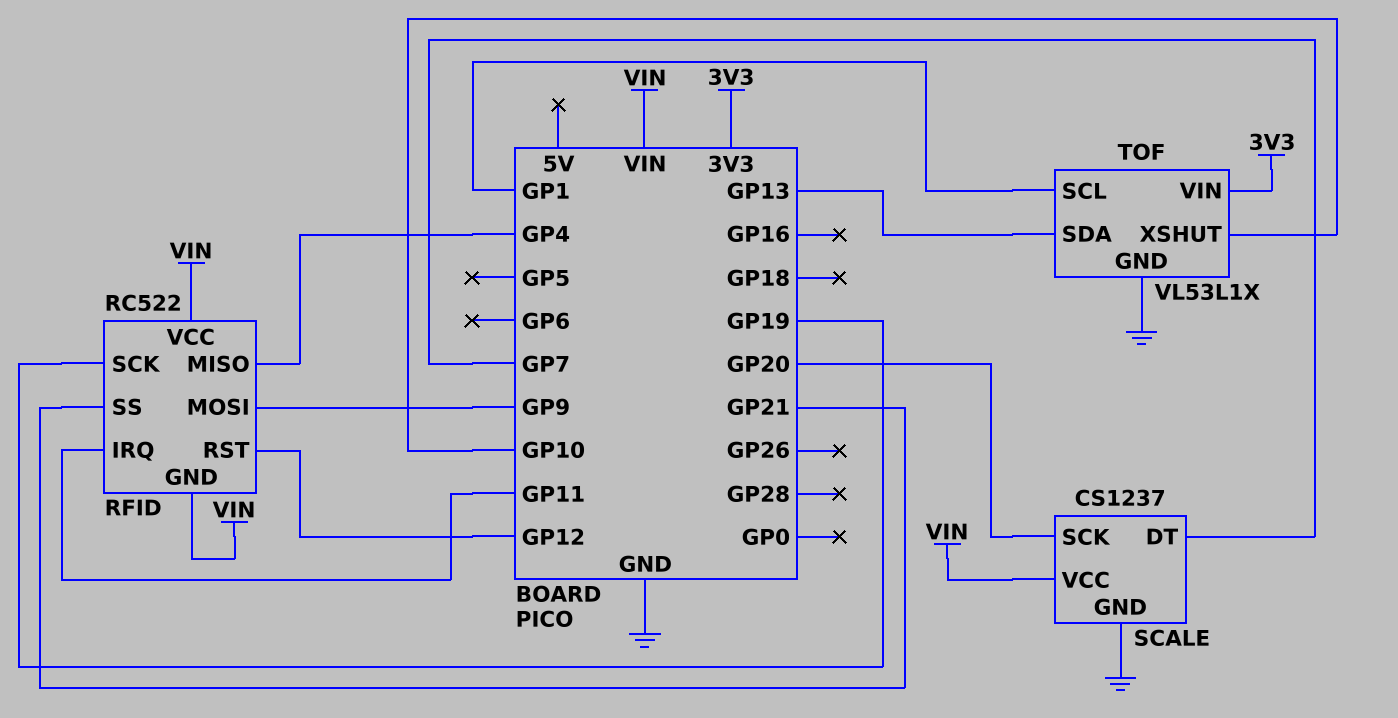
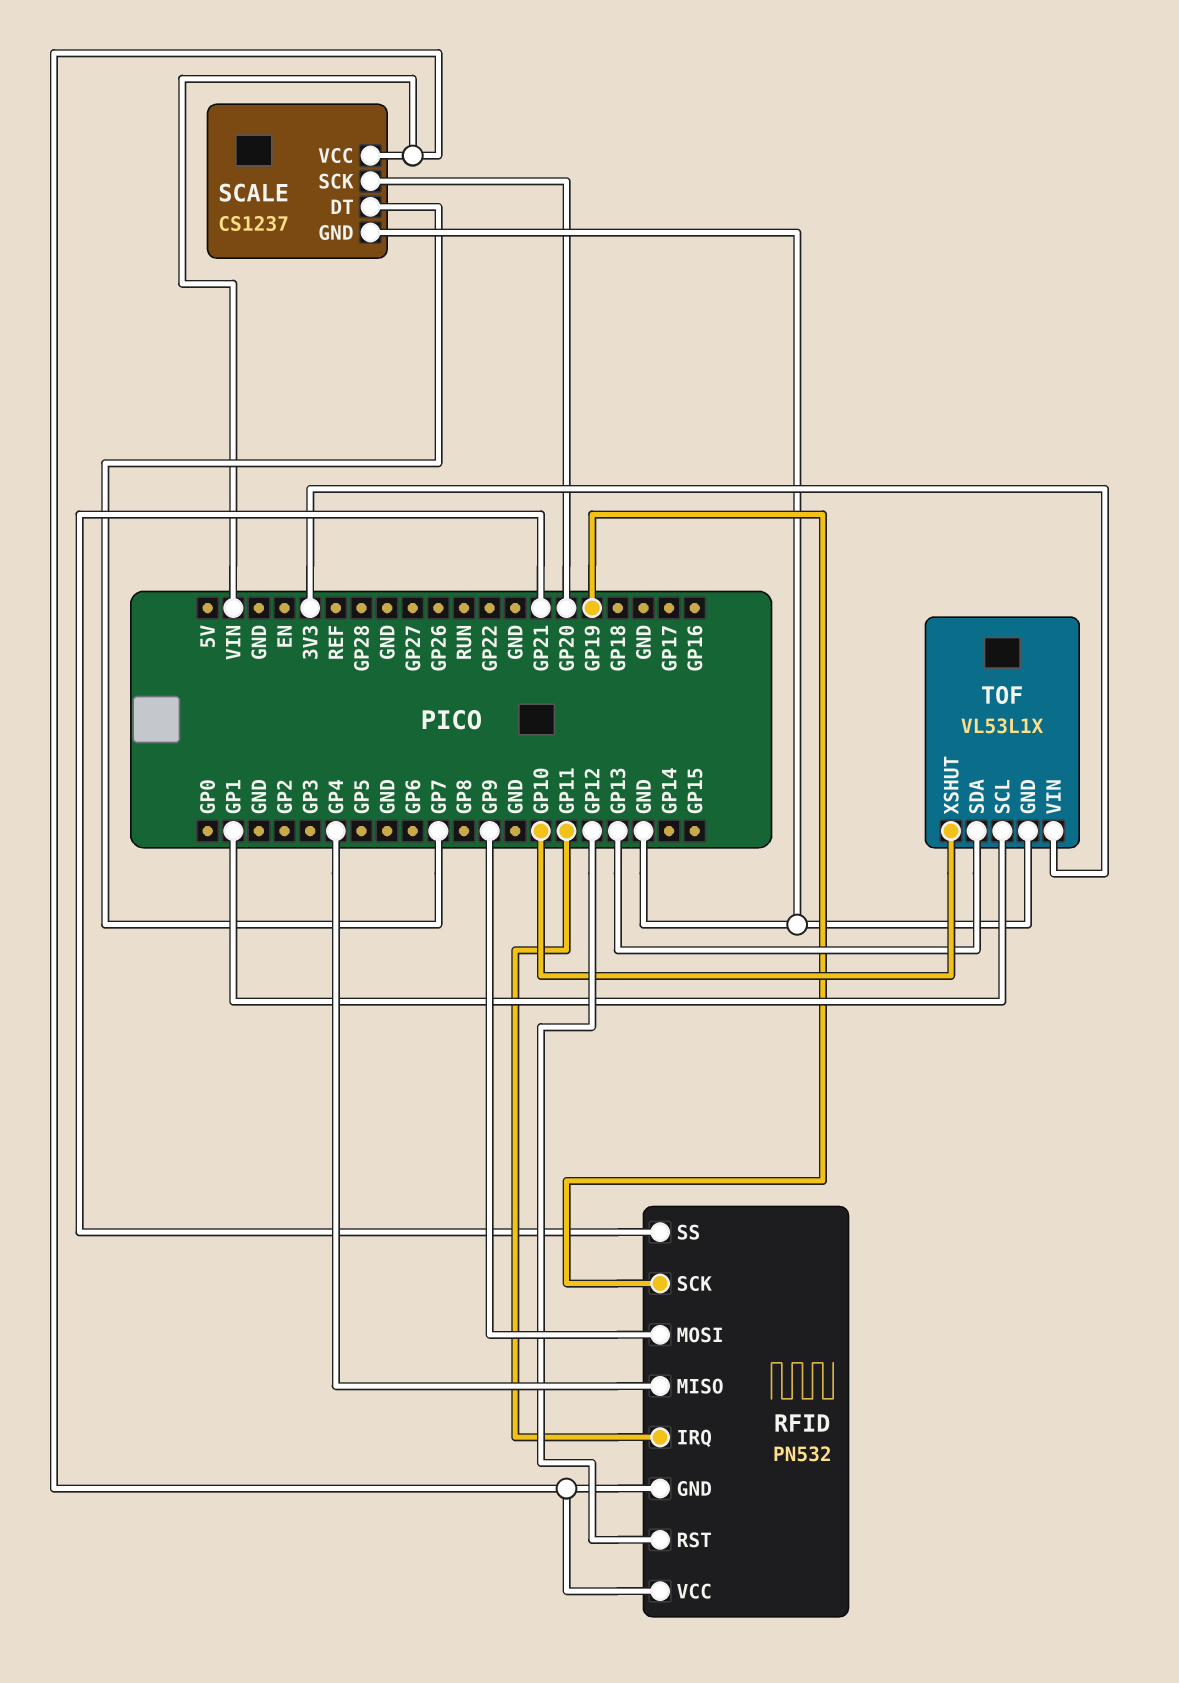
RFID: RC522 -> PN532

